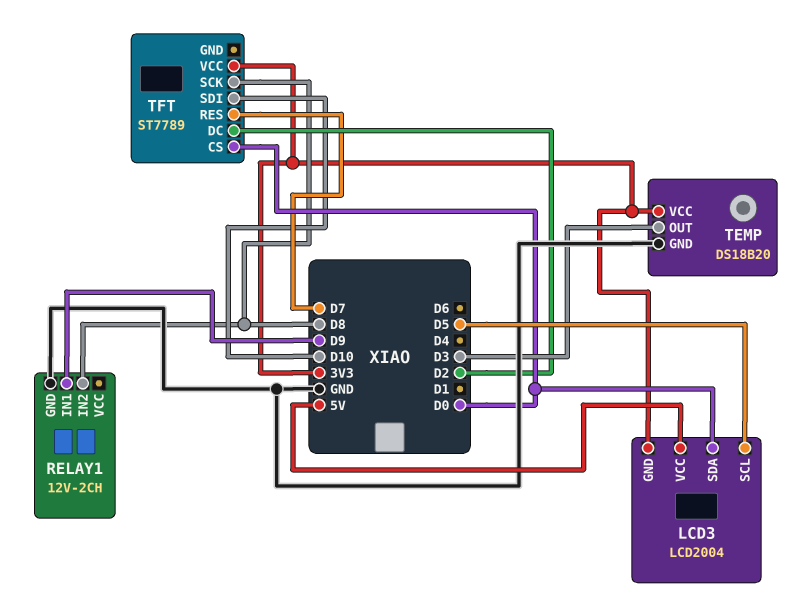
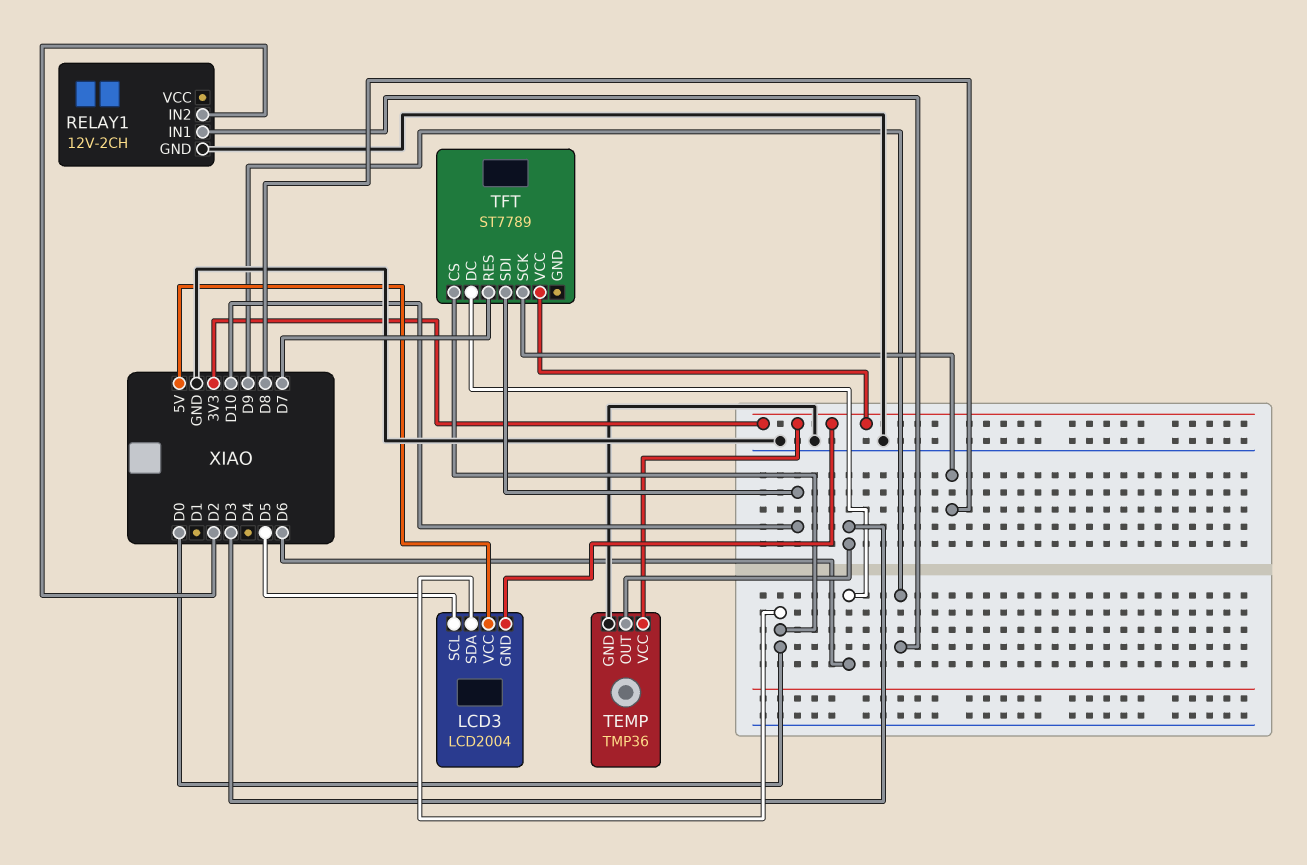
RELAY1 pin IN2: D8 -> D2
TEMP: DS18B20 -> TMP36
TFT pin DC: D2 -> D6

